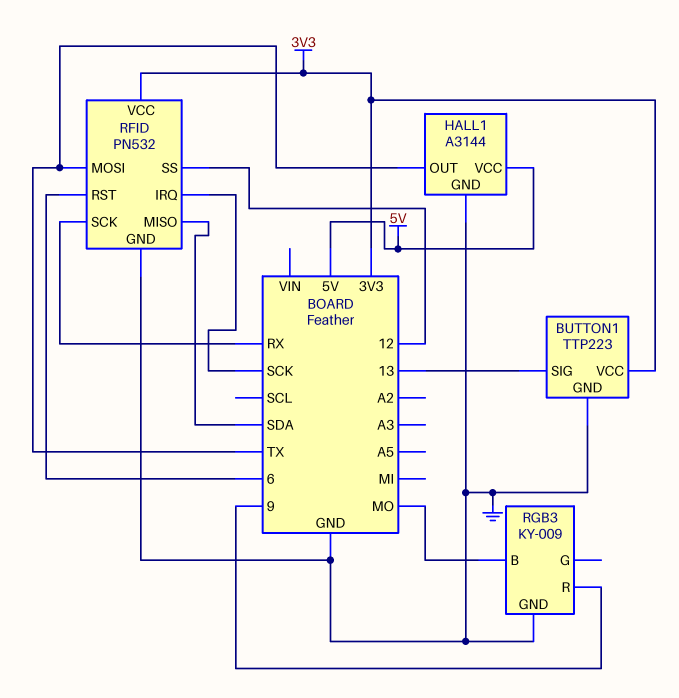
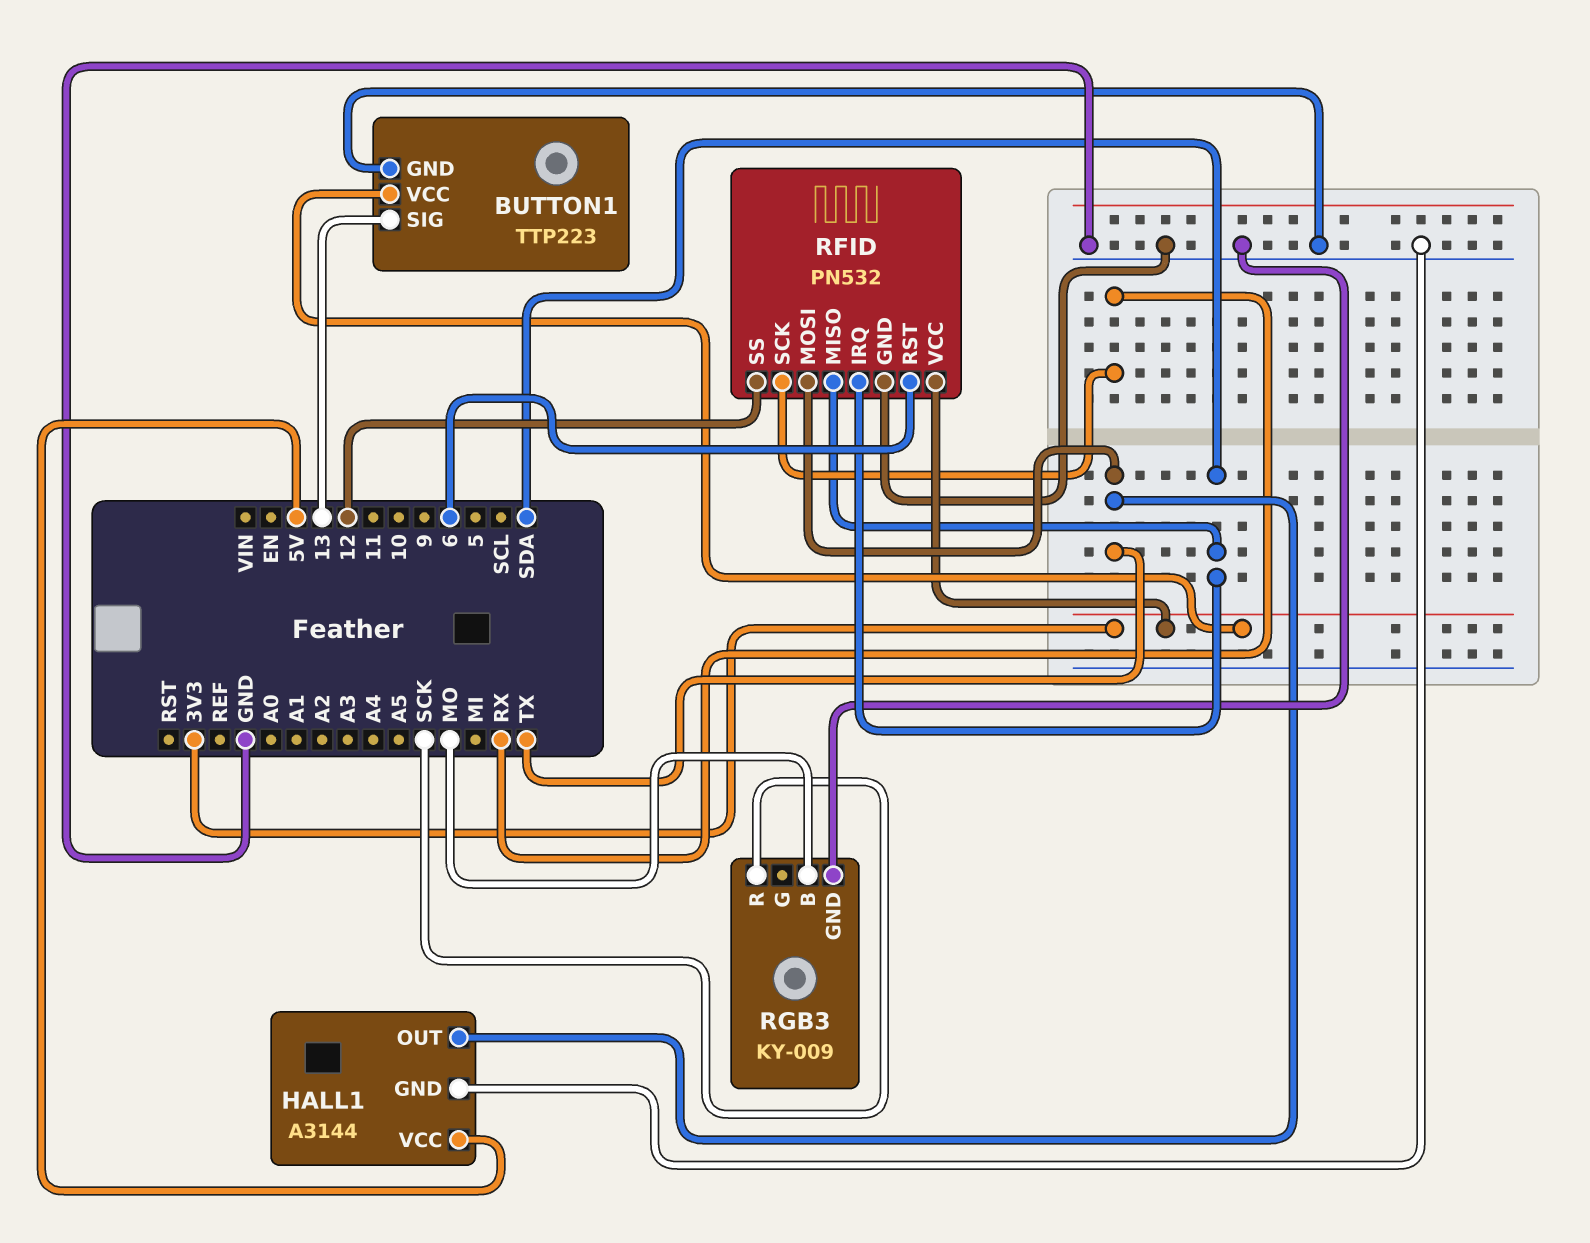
RFID pin IRQ: SCK -> SDA
RGB3 pin R: 9 -> SCK

